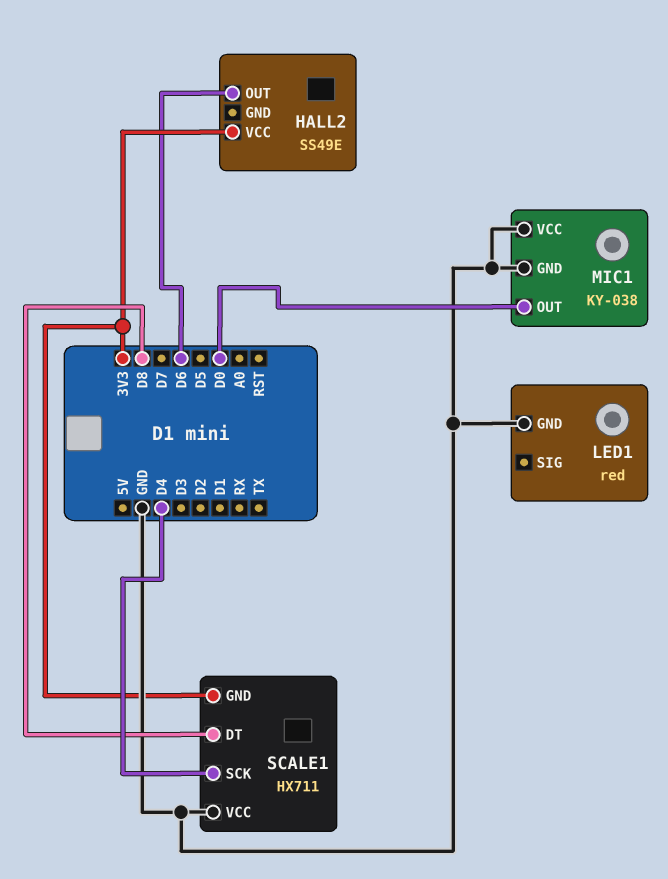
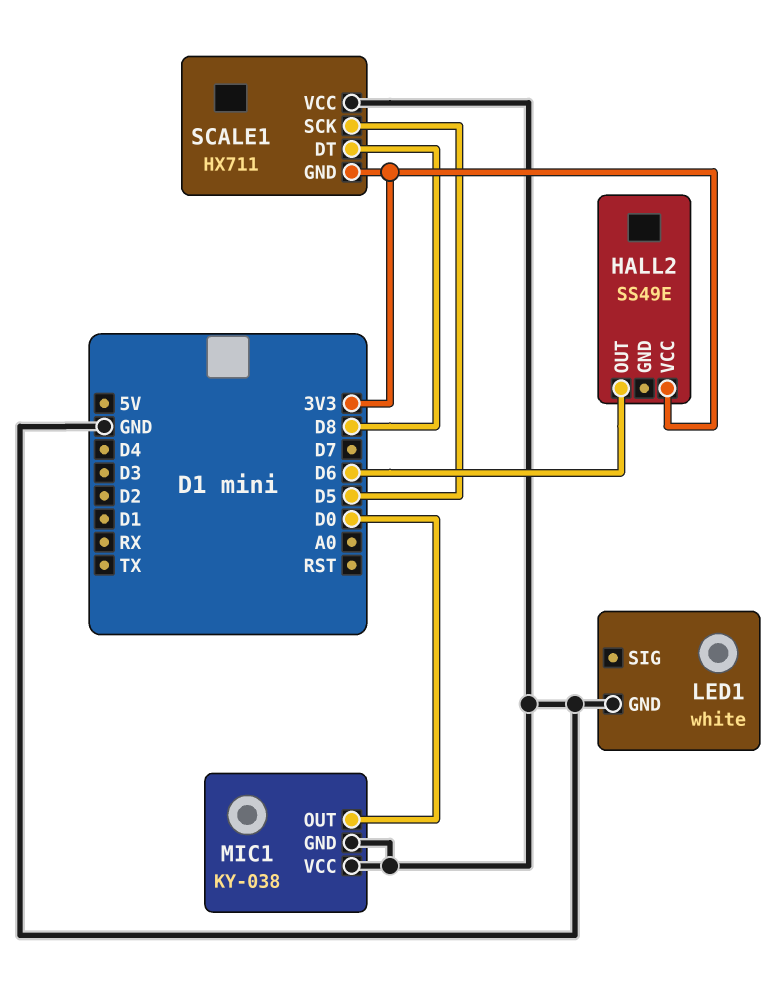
LED1: red -> white
SCALE1 pin SCK: D4 -> D5

